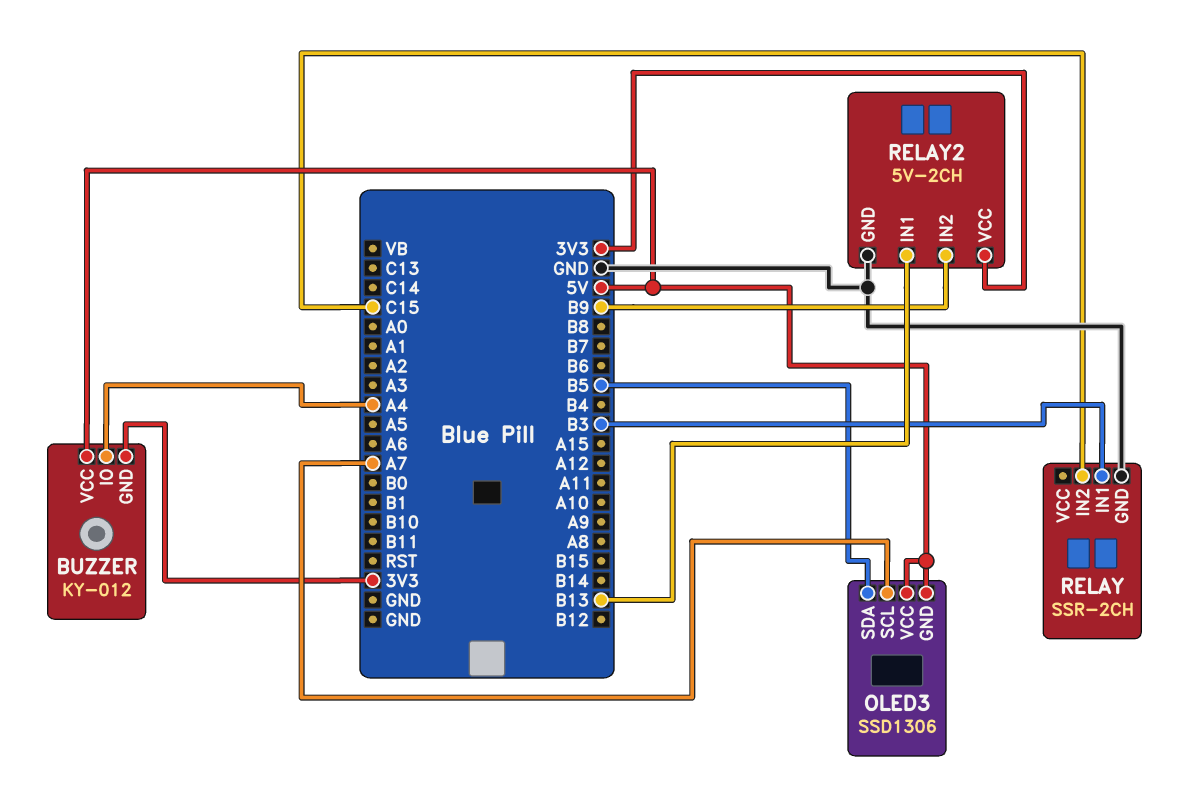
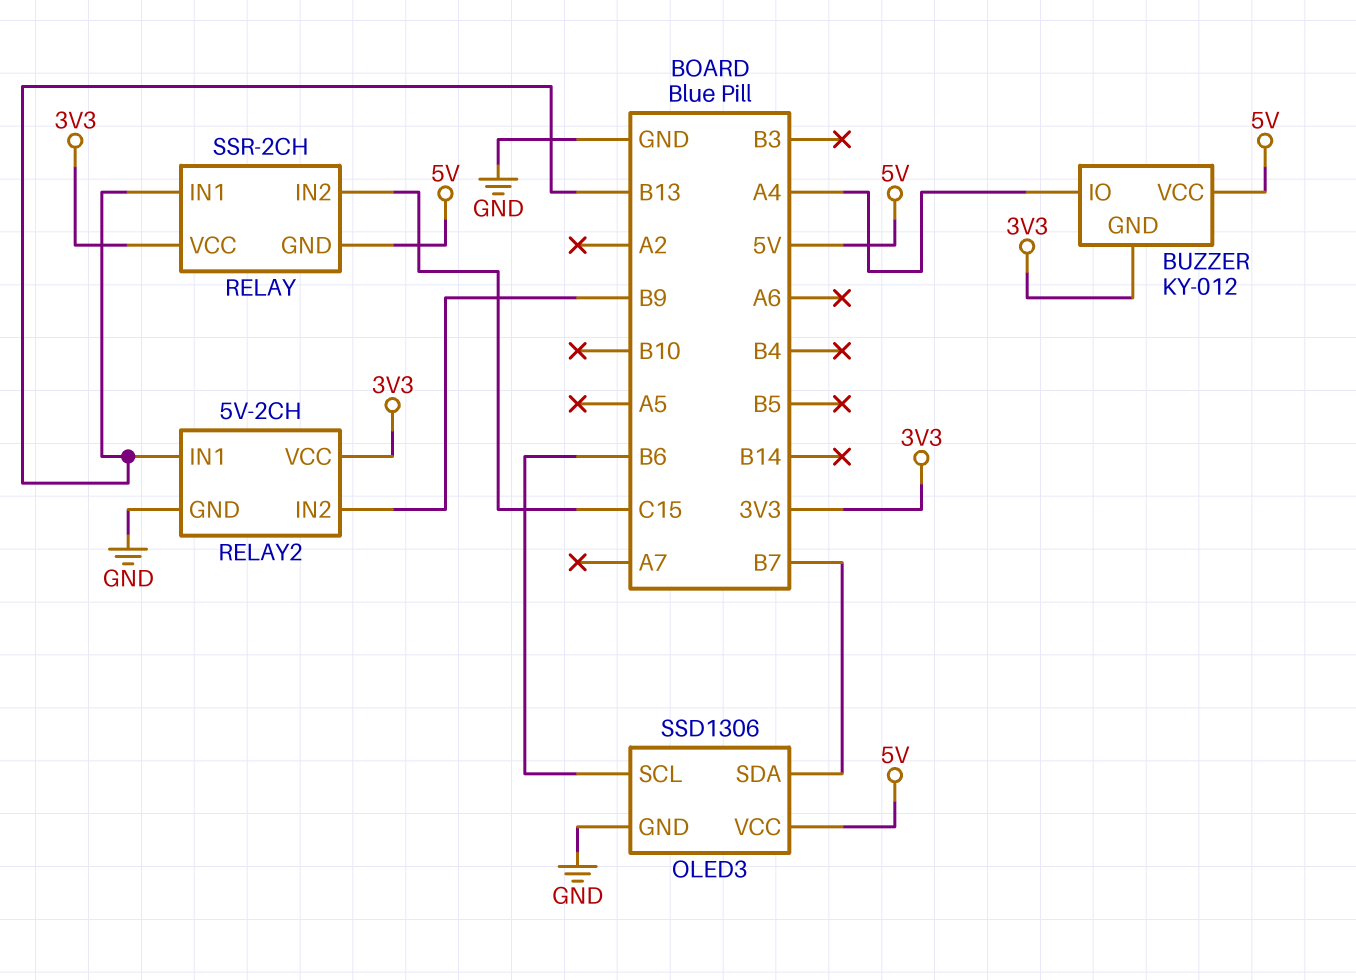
OLED3 pin GND: 5V -> GND
OLED3 pin SCL: A7 -> B6
OLED3 pin SDA: B5 -> B7
RELAY pin GND: GND -> 5V
RELAY pin IN1: B3 -> B13
RELAY pin VCC: none -> 3V3

